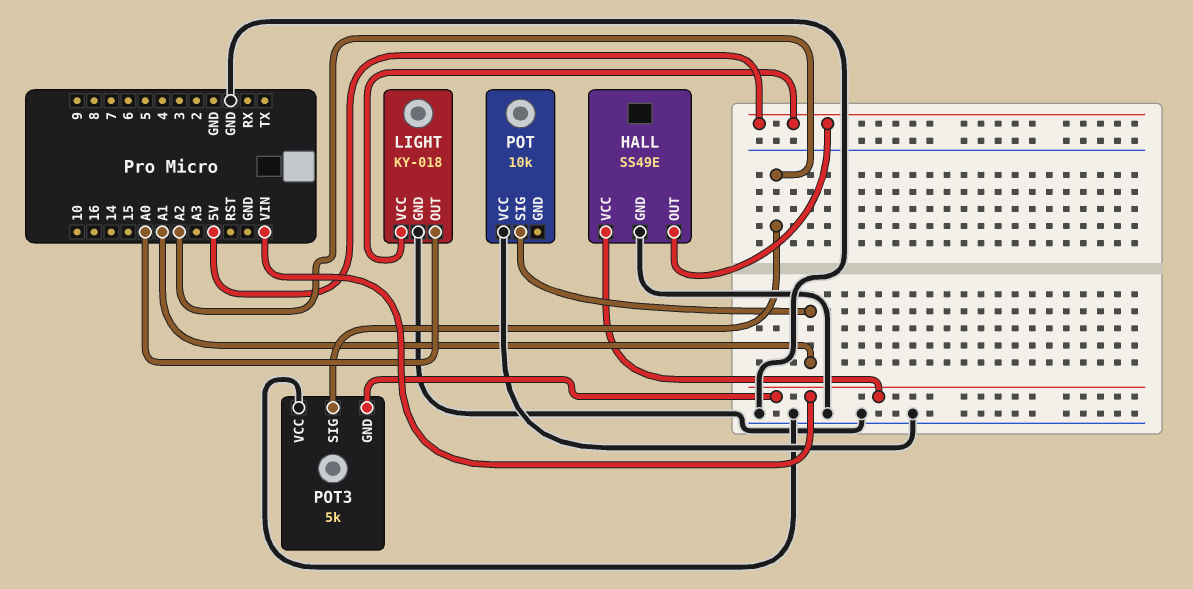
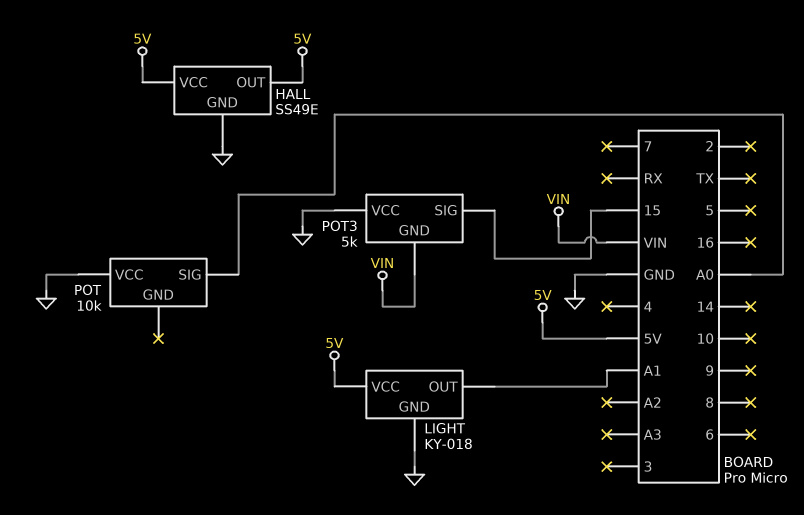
HALL pin VCC: VIN -> 5V
LIGHT pin OUT: A0 -> A1
POT pin SIG: A1 -> A0
POT3 pin SIG: A2 -> 15

